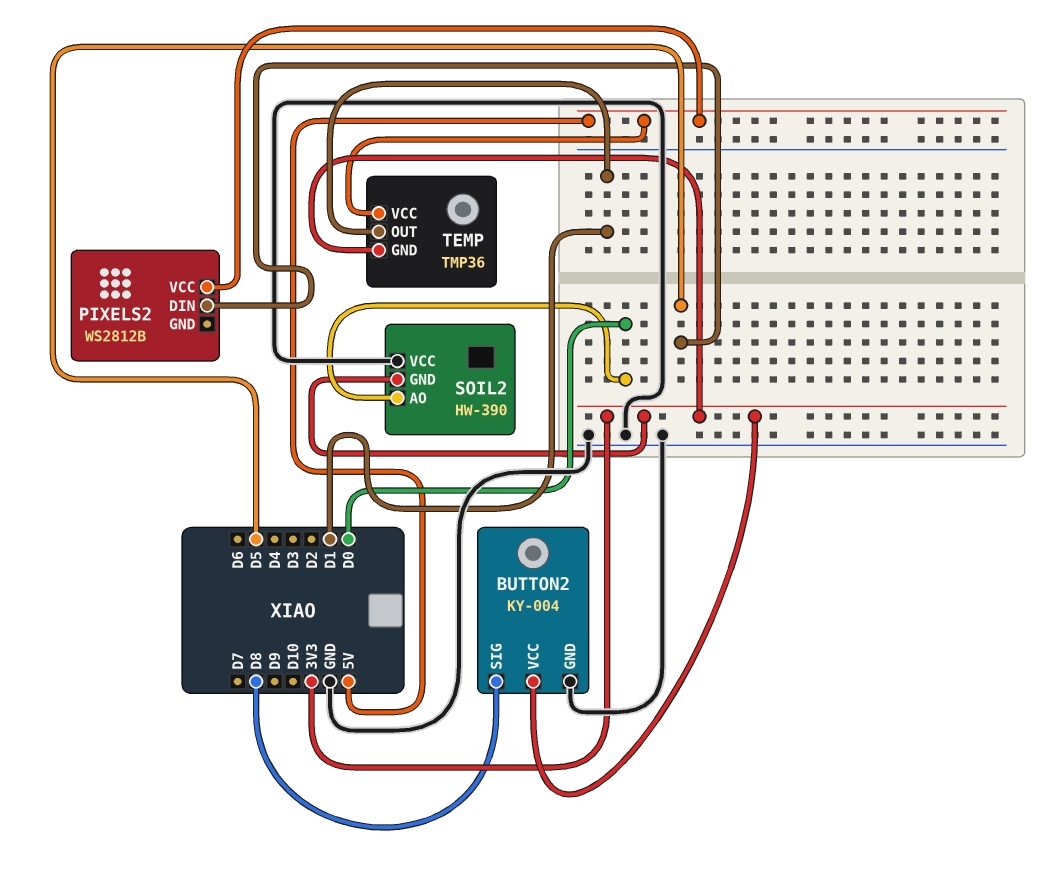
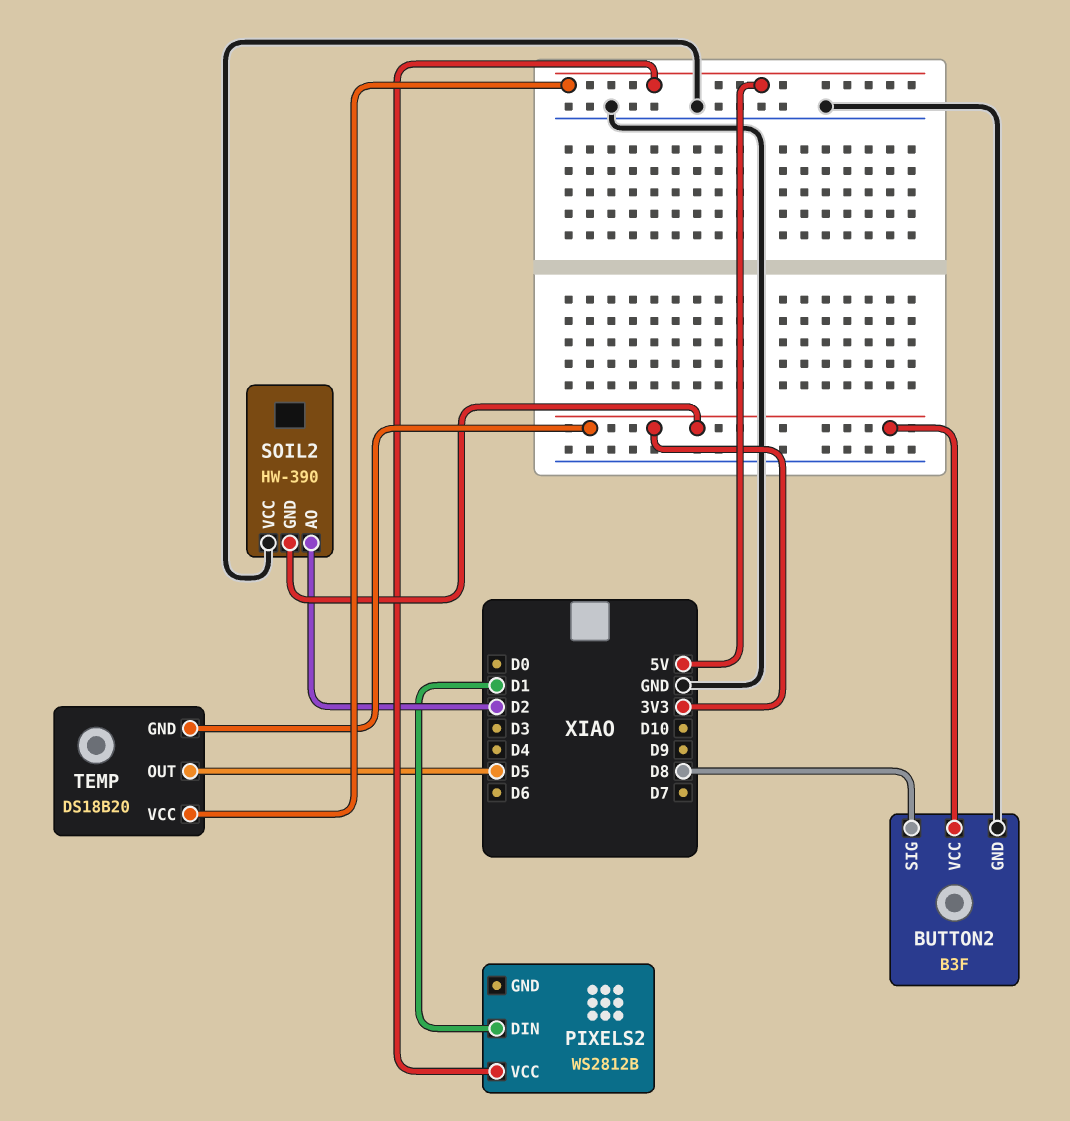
BUTTON2: KY-004 -> B3F
PIXELS2 pin DIN: D5 -> D1
SOIL2 pin AO: D0 -> D2
TEMP: TMP36 -> DS18B20
TEMP pin OUT: D1 -> D5

